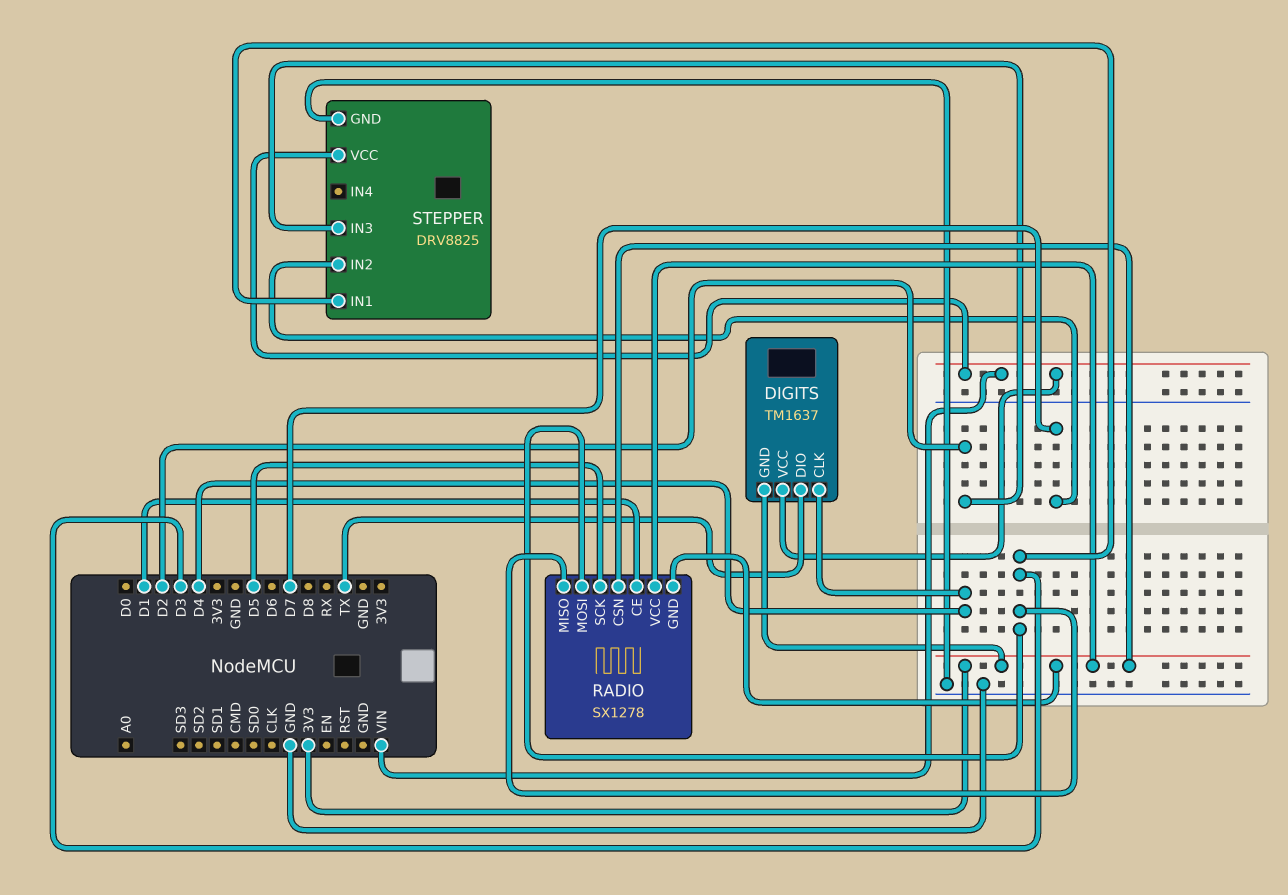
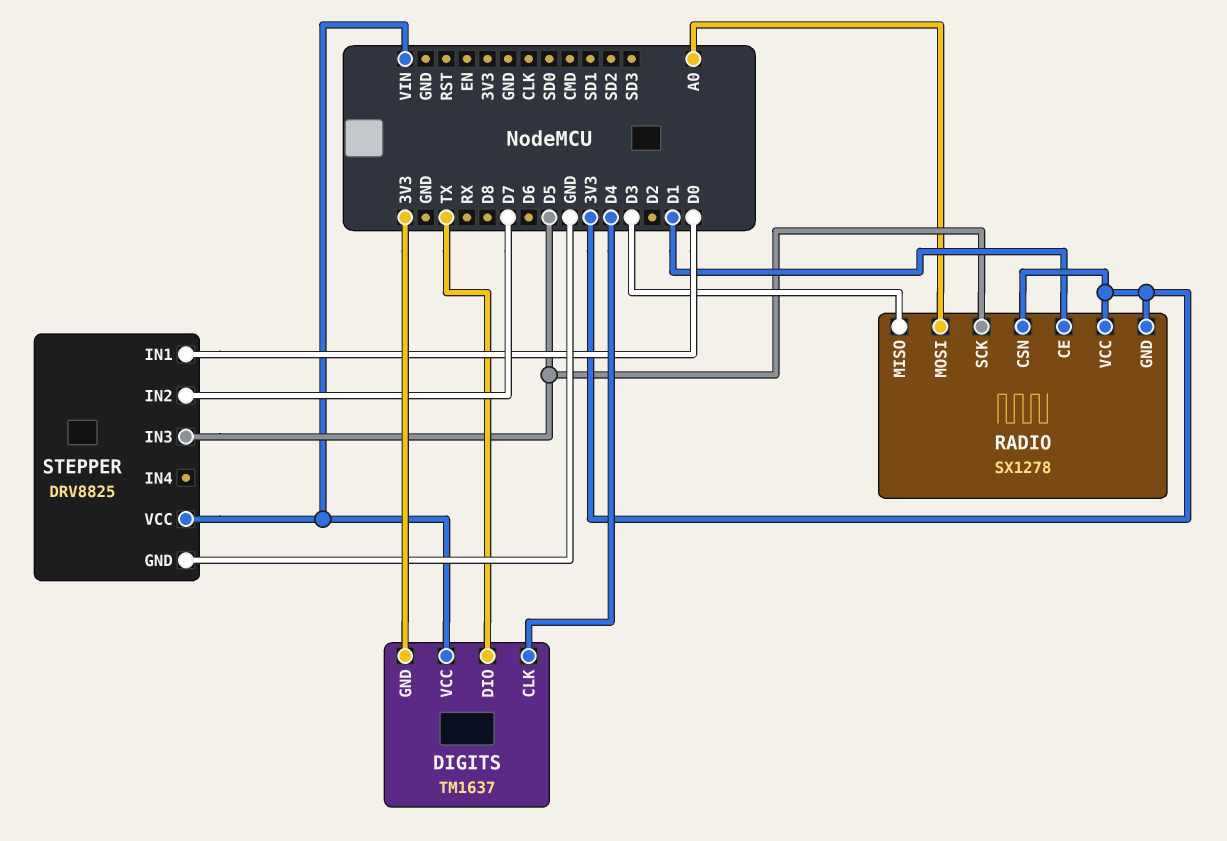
RADIO pin MOSI: D3 -> A0
STEPPER pin IN1: D3 -> D0
STEPPER pin IN3: D2 -> D5

